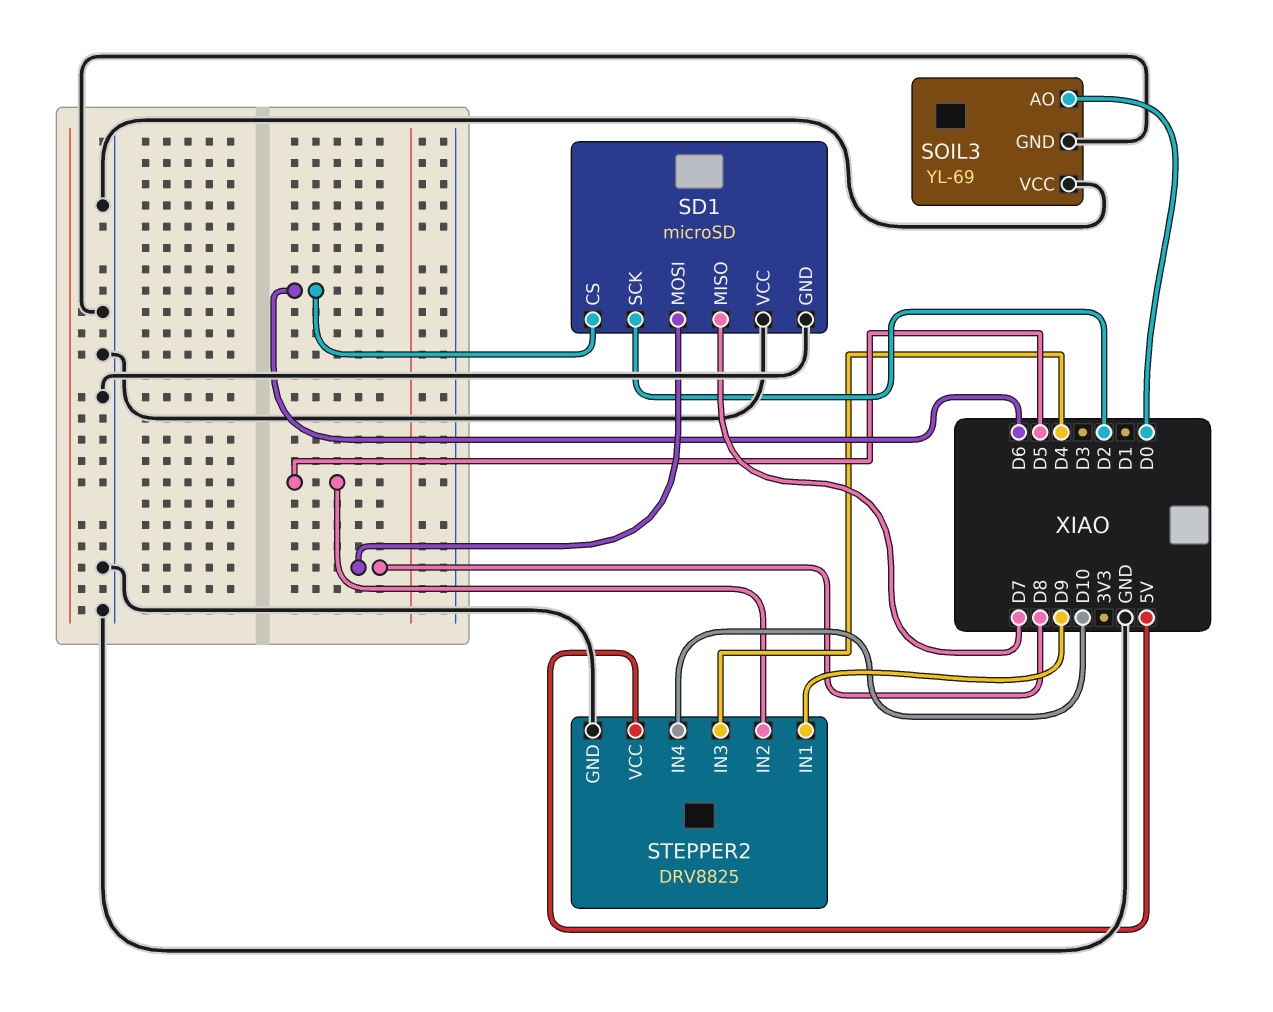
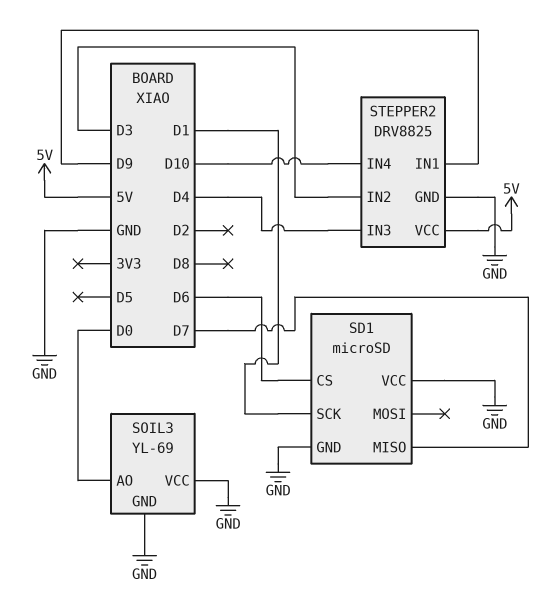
SD1 pin MOSI: D8 -> none
SD1 pin SCK: D2 -> D1
STEPPER2 pin IN2: D5 -> D3

